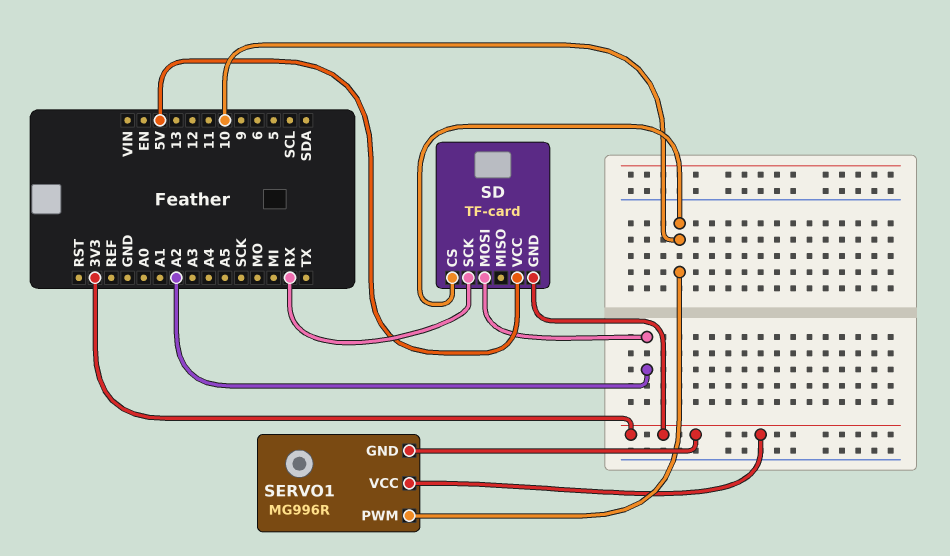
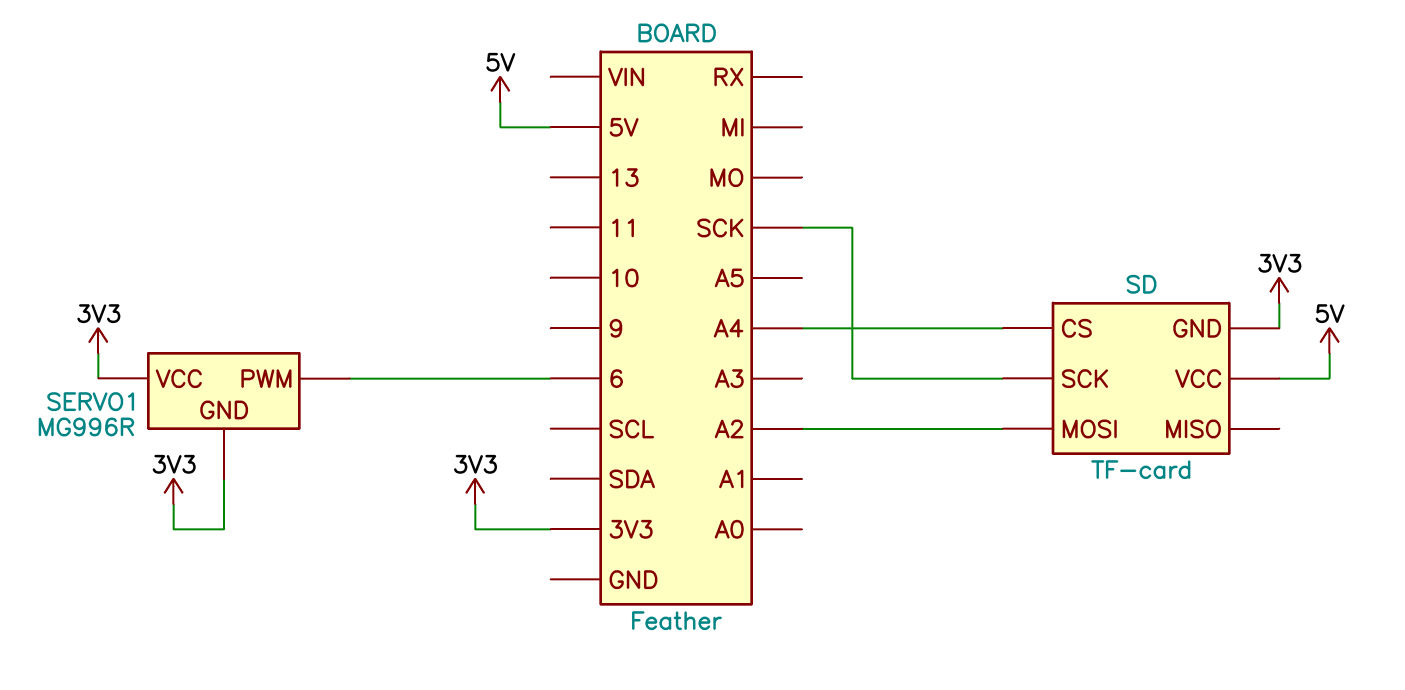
SD pin CS: 10 -> A4
SD pin SCK: RX -> SCK
SERVO1 pin PWM: 10 -> 6

